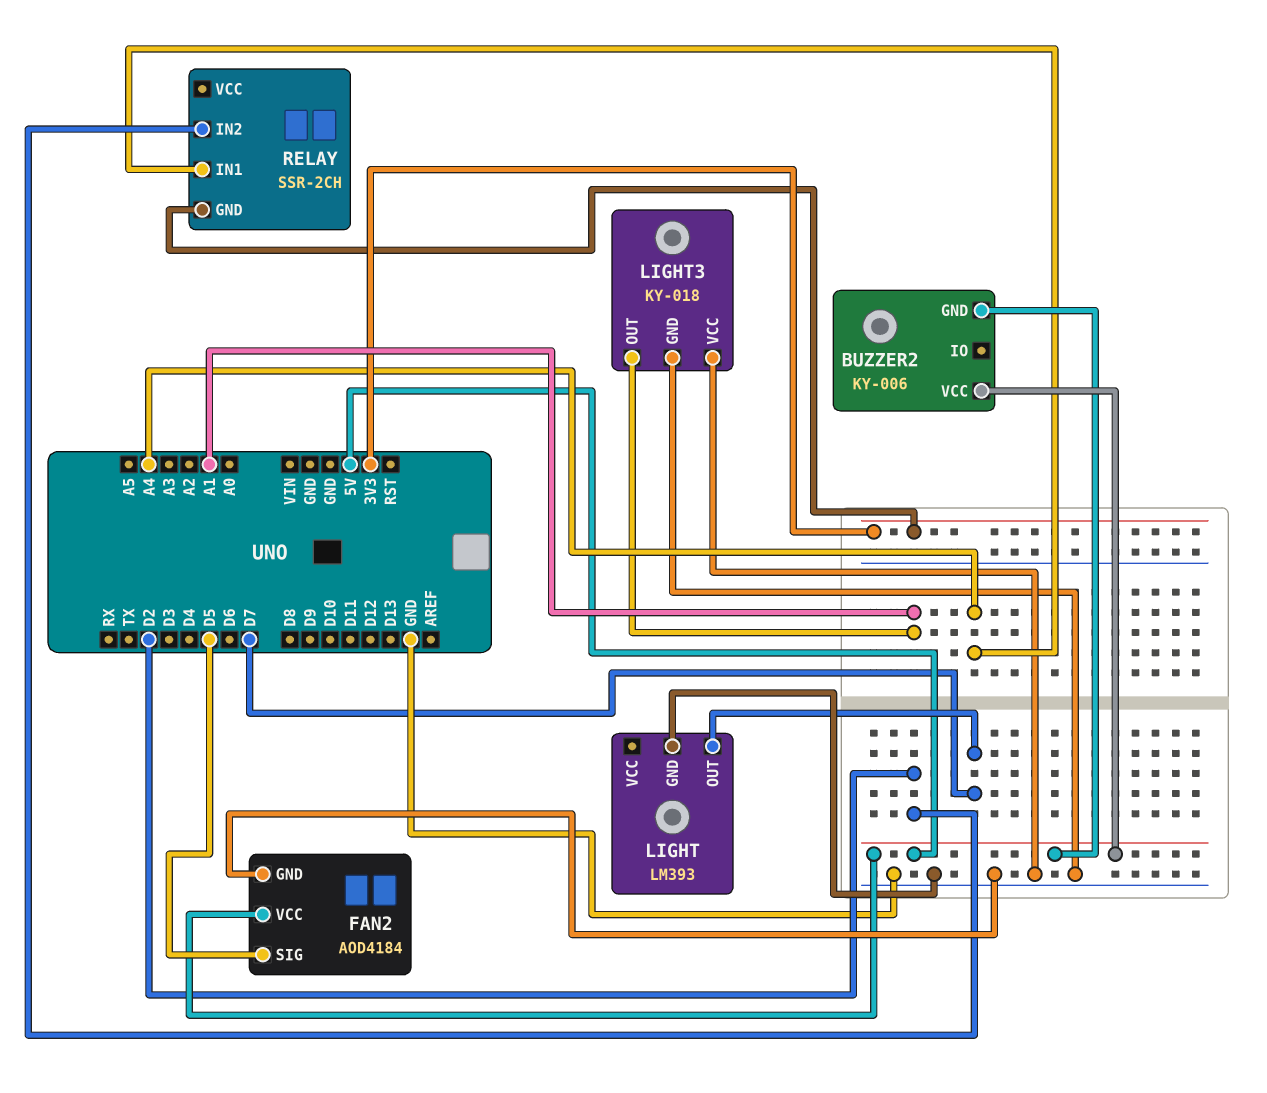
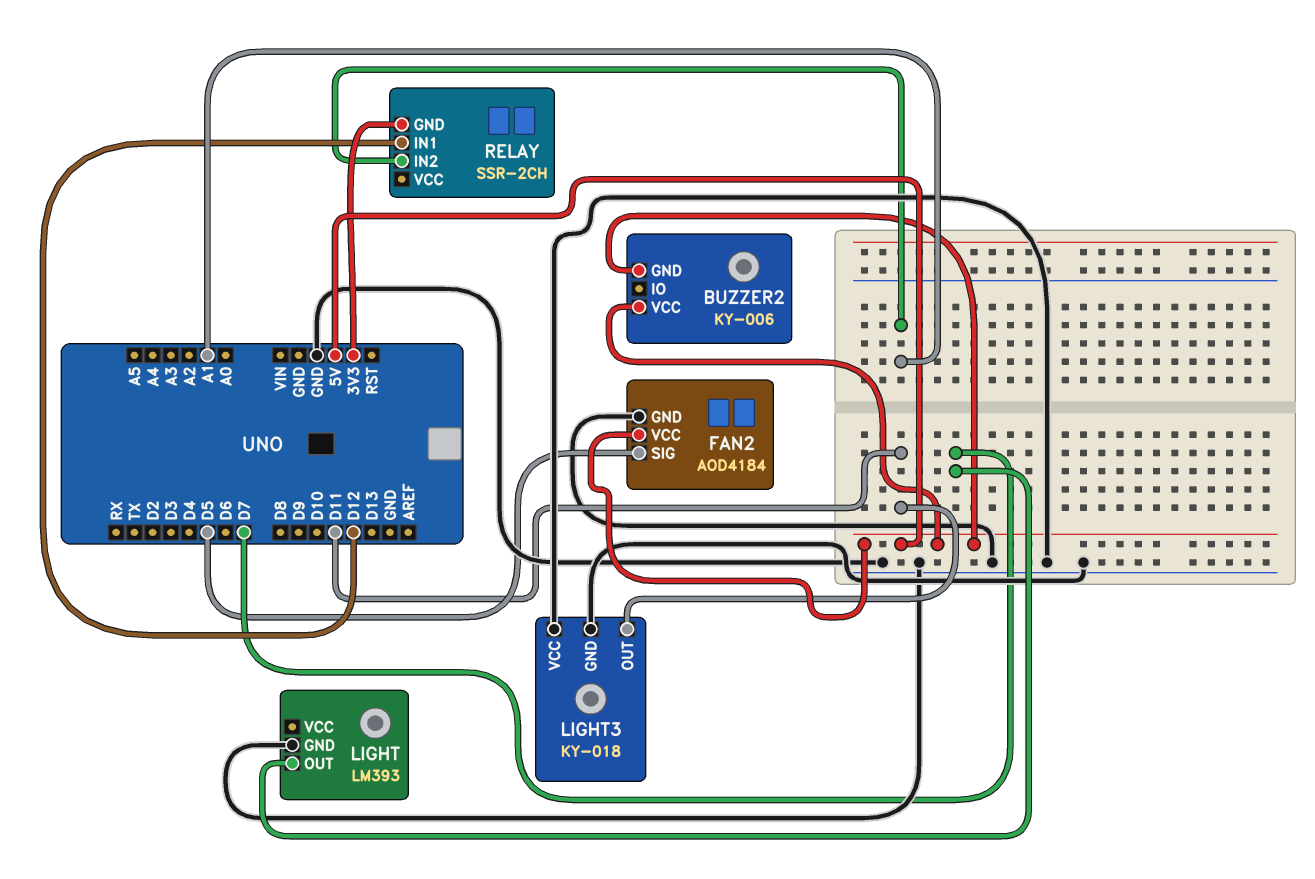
LIGHT3 pin OUT: A1 -> D11
RELAY pin IN1: A4 -> D12
RELAY pin IN2: D2 -> A1

